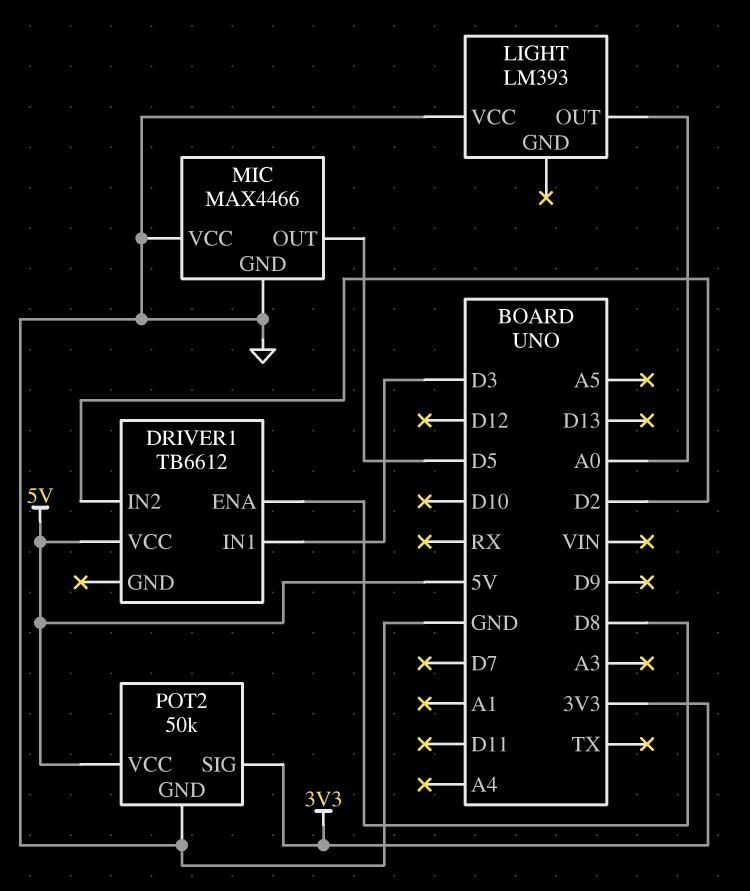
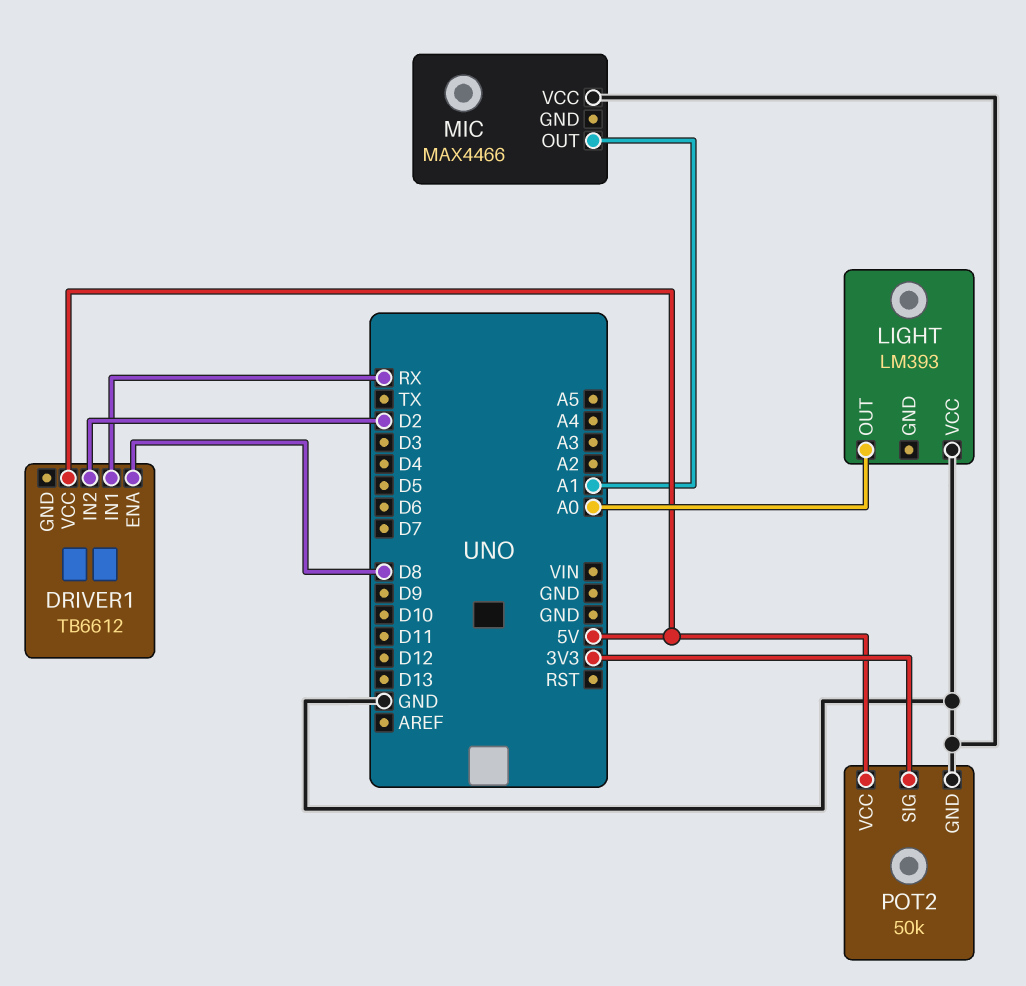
DRIVER1 pin IN1: D3 -> RX
MIC pin GND: GND -> none
MIC pin OUT: D5 -> A1

